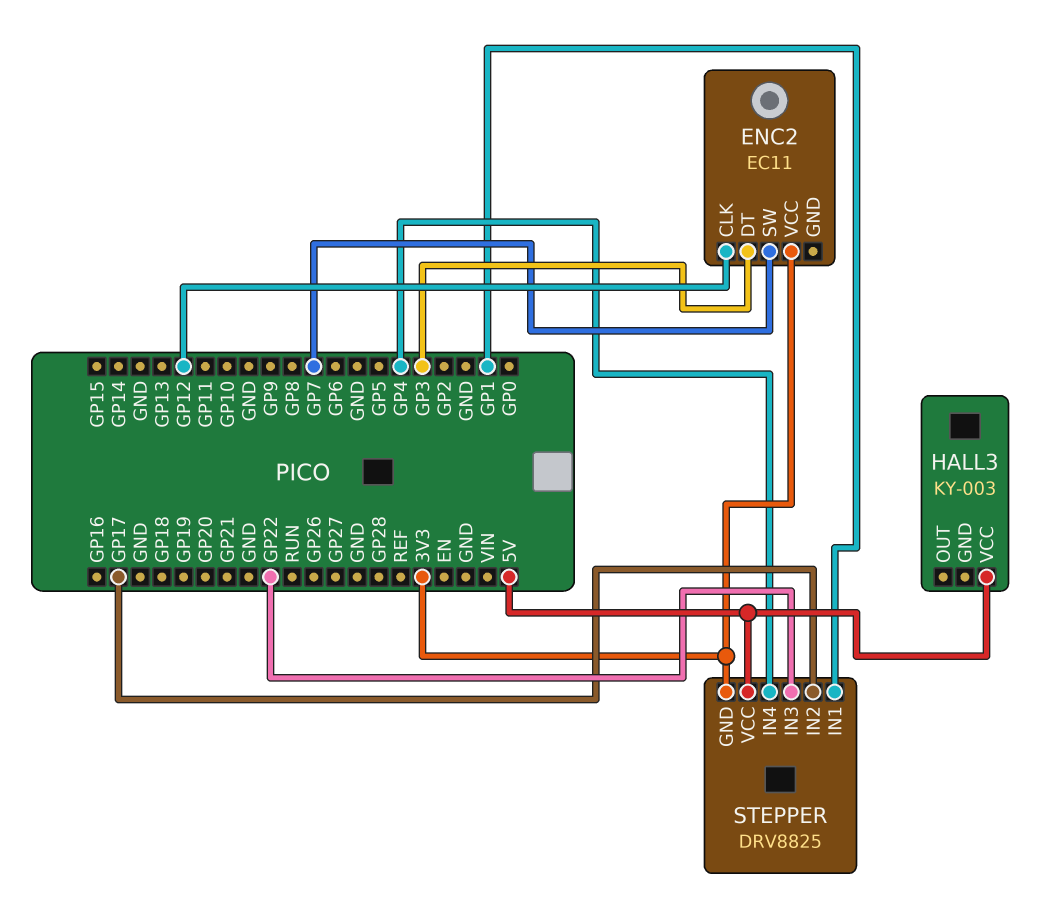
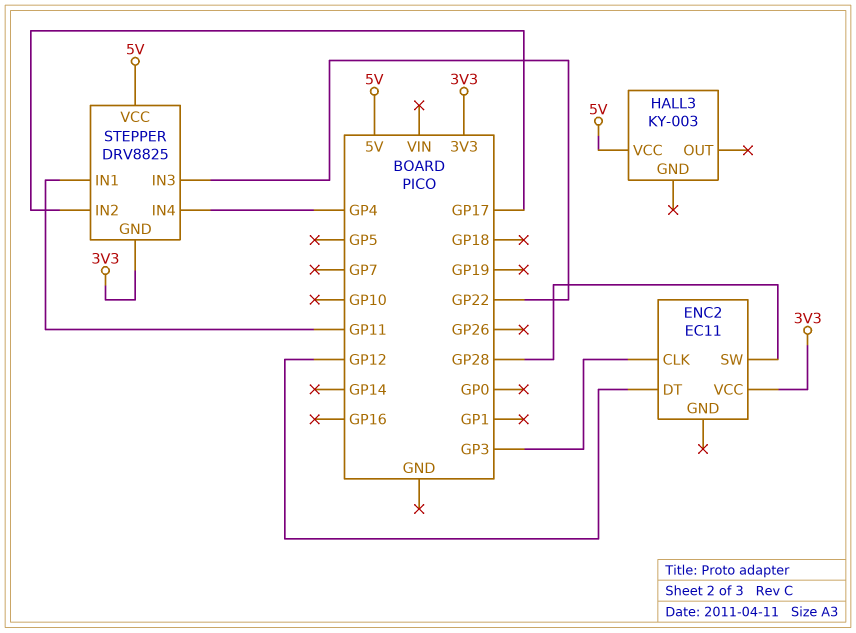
ENC2 pin CLK: GP12 -> GP3
ENC2 pin DT: GP3 -> GP12
ENC2 pin SW: GP7 -> GP28
STEPPER pin IN1: GP1 -> GP11

